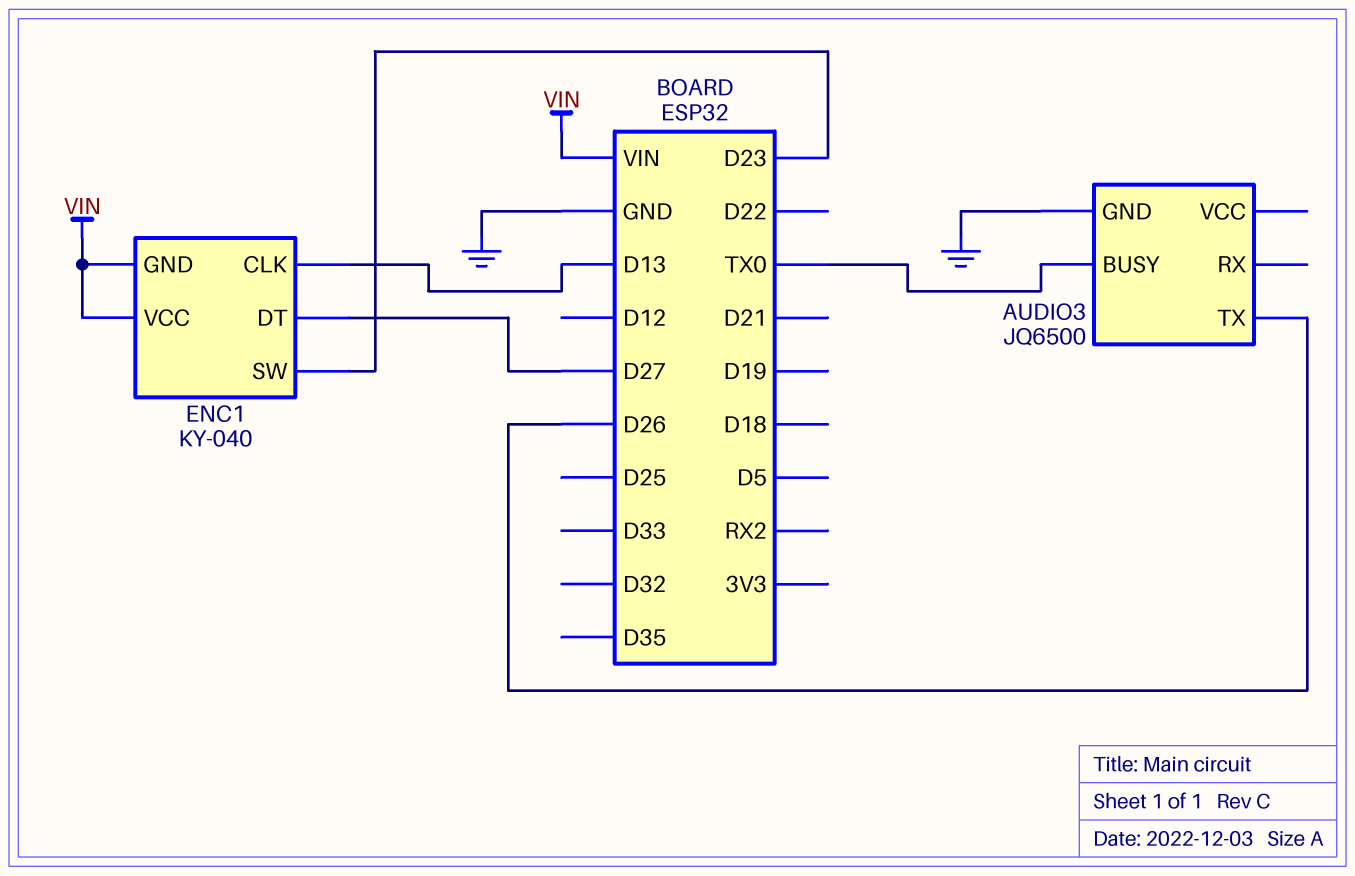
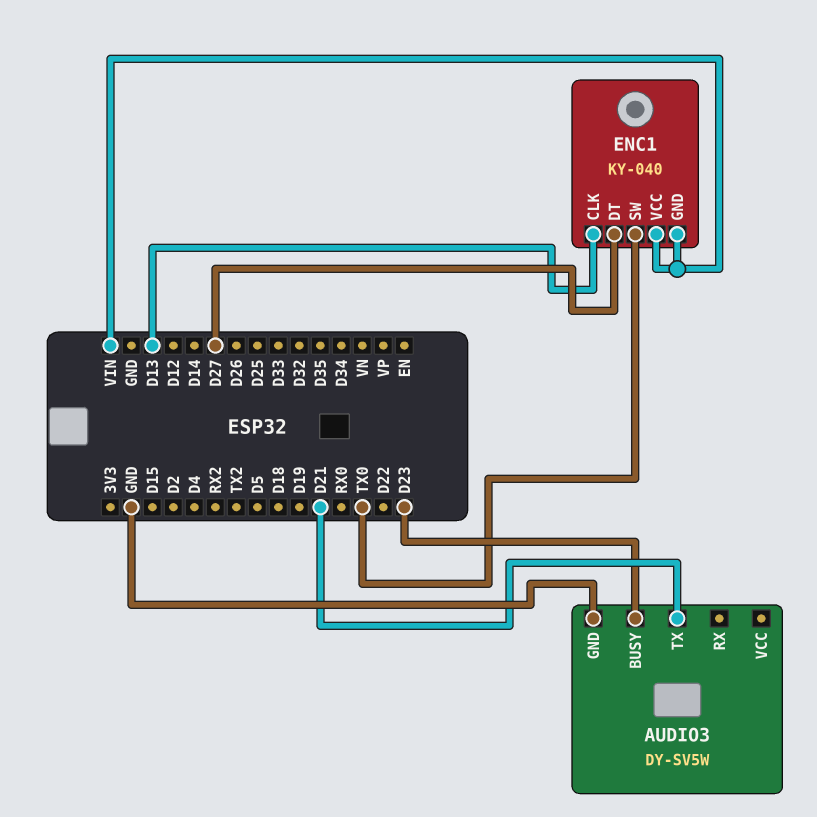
AUDIO3: JQ6500 -> DY-SV5W
AUDIO3 pin BUSY: TX0 -> D23
AUDIO3 pin TX: D26 -> D21
ENC1 pin SW: D23 -> TX0

